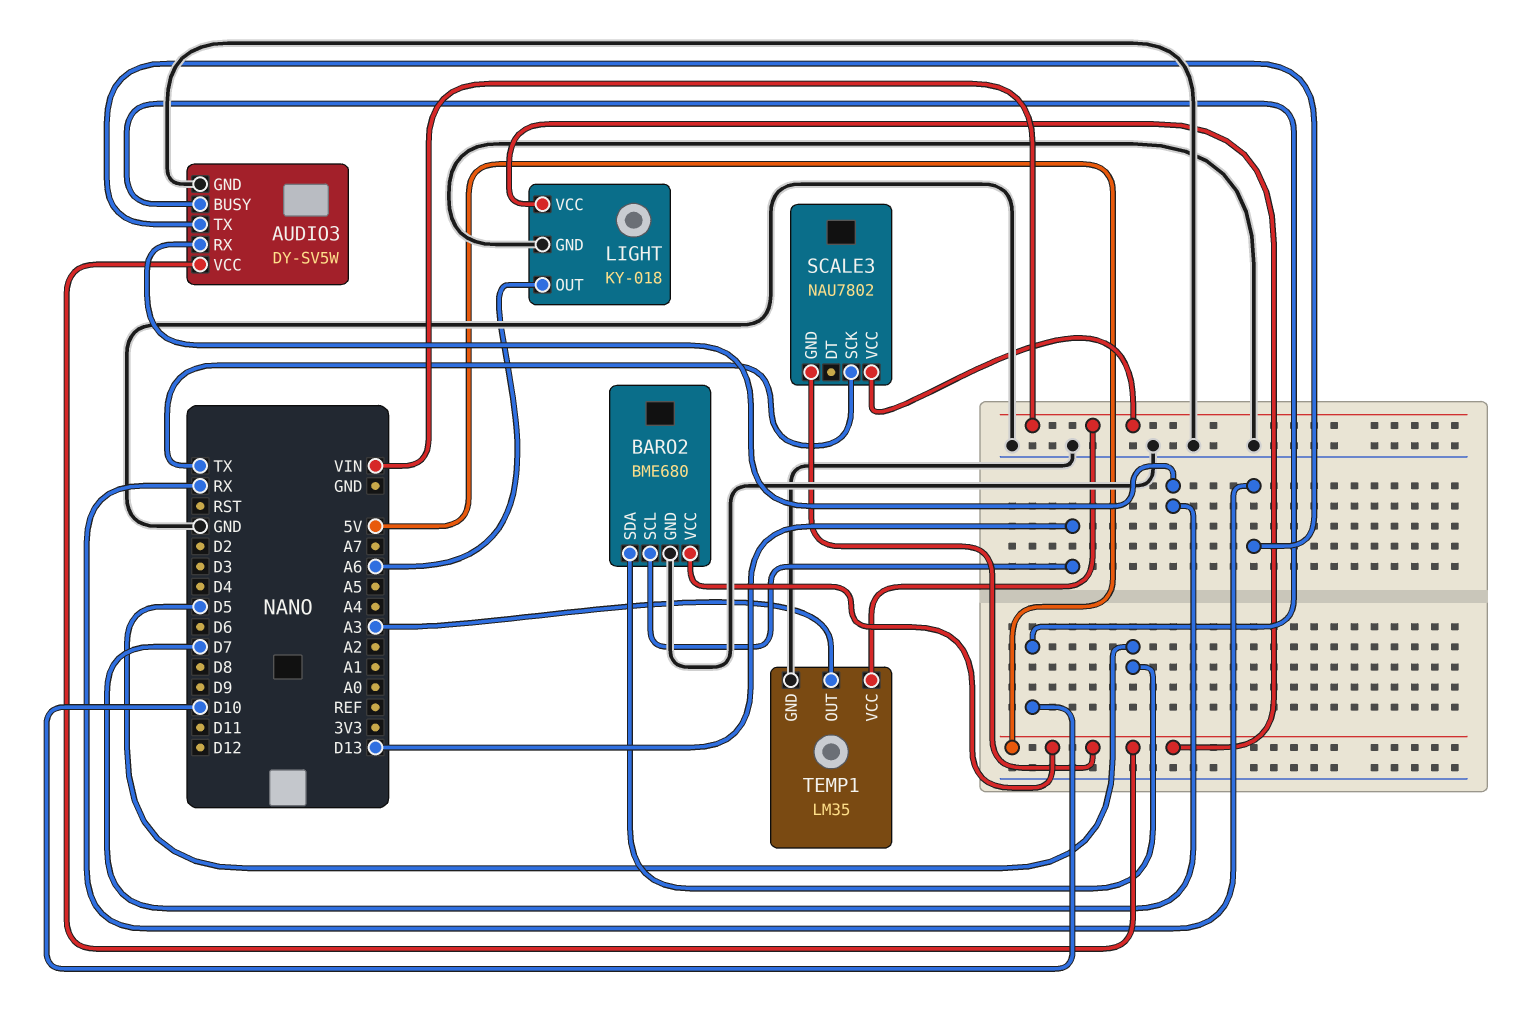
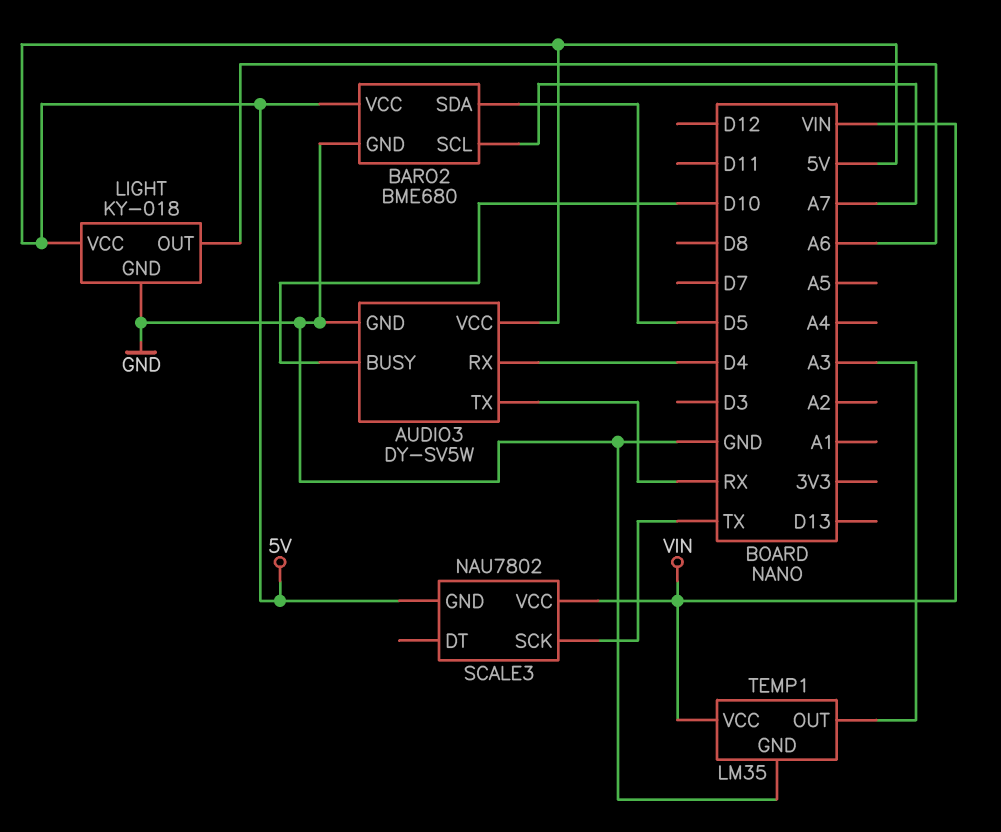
AUDIO3 pin RX: D7 -> D4
BARO2 pin SCL: D13 -> A7

